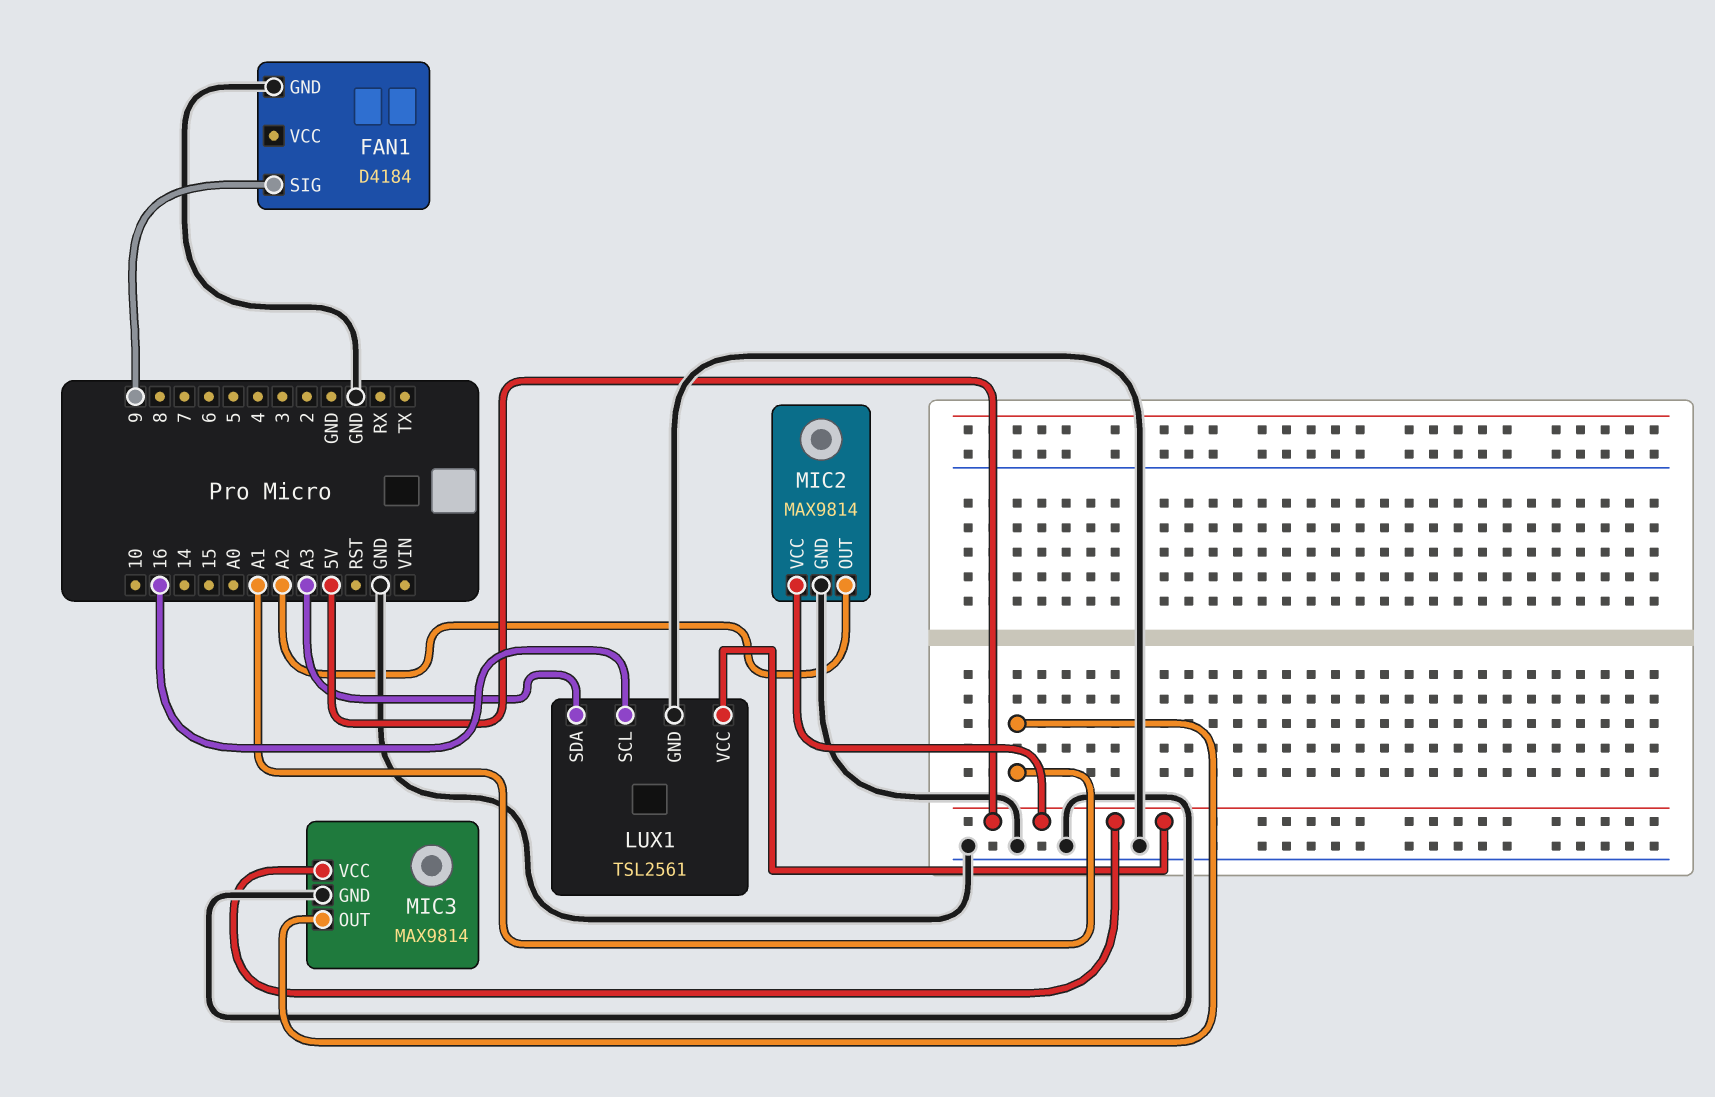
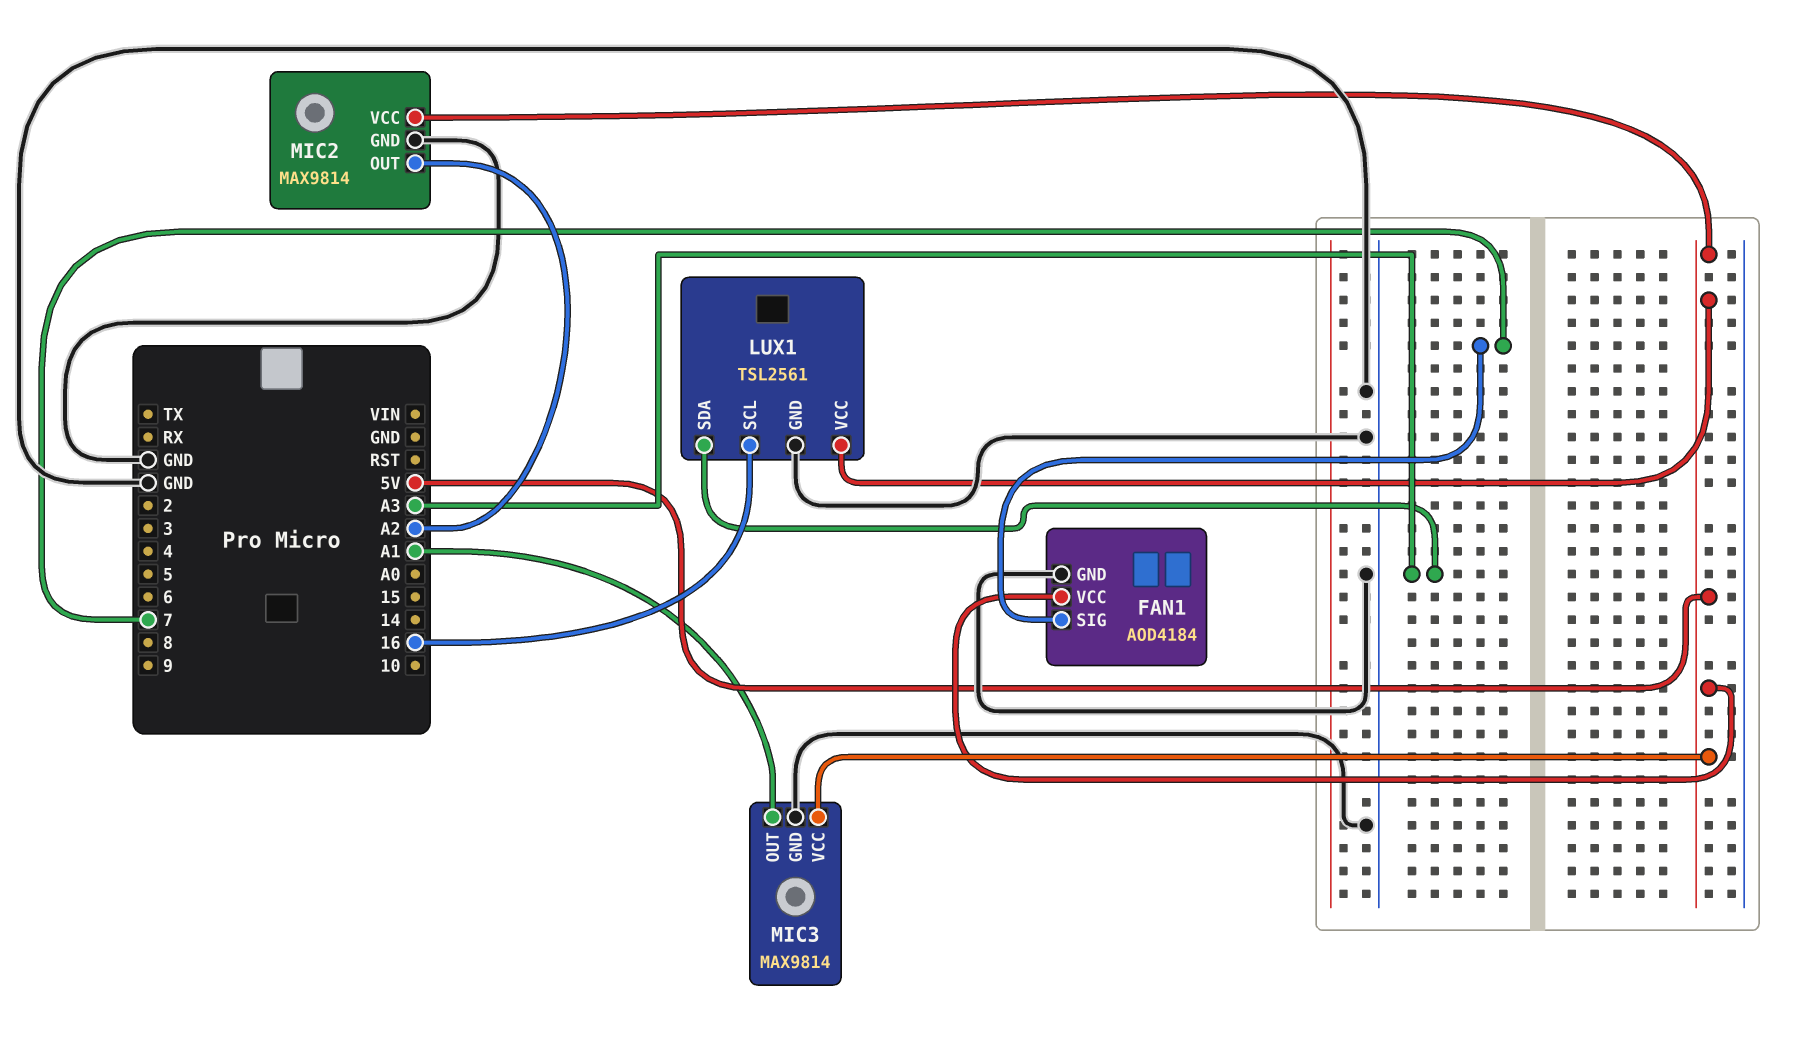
FAN1: D4184 -> AOD4184
FAN1 pin SIG: 9 -> 7
FAN1 pin VCC: none -> 5V

